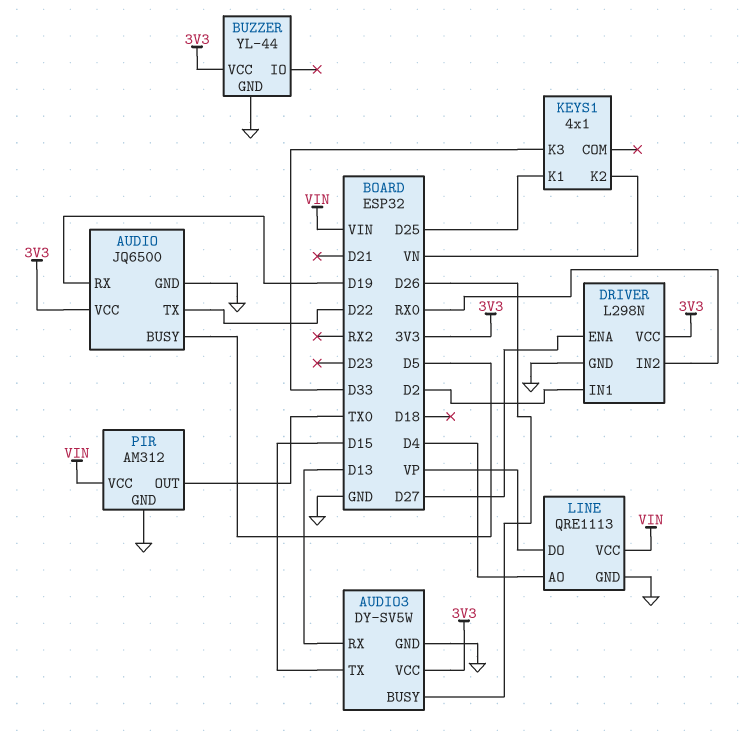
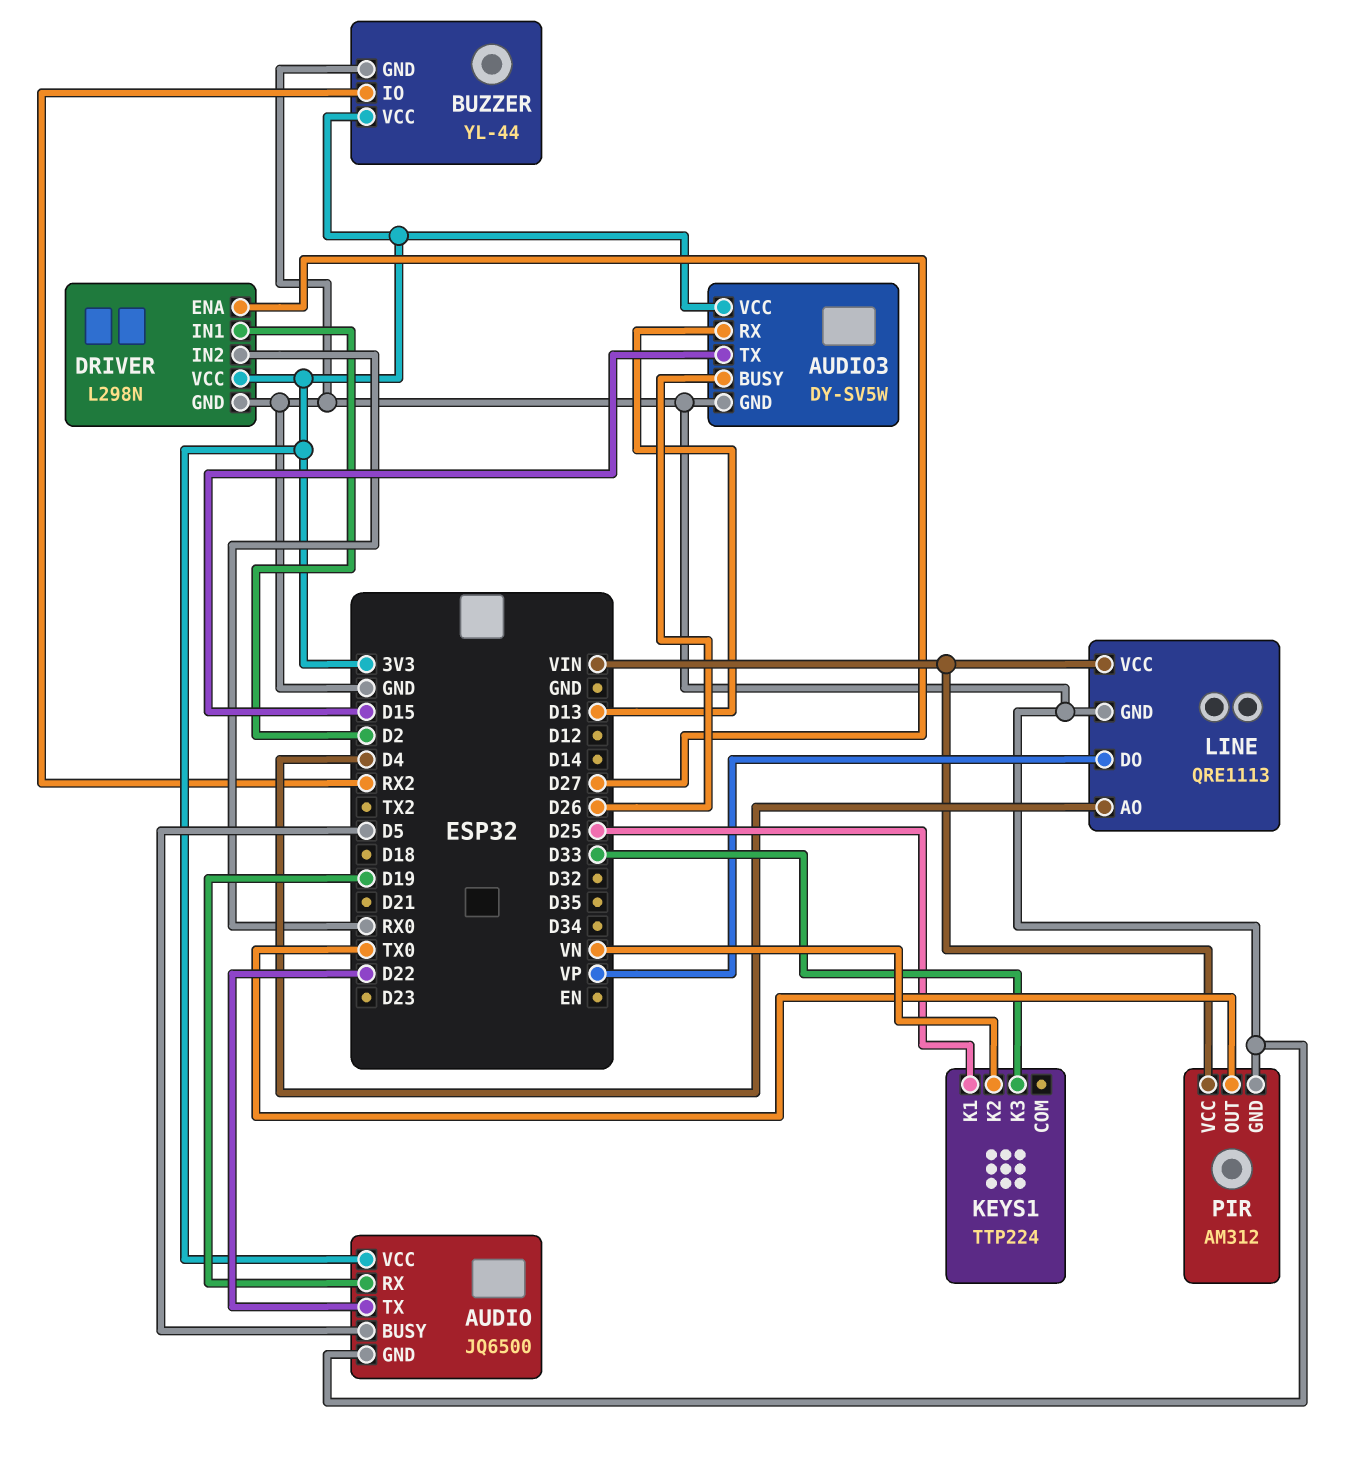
BUZZER pin IO: none -> RX2
KEYS1: 4x1 -> TTP224

